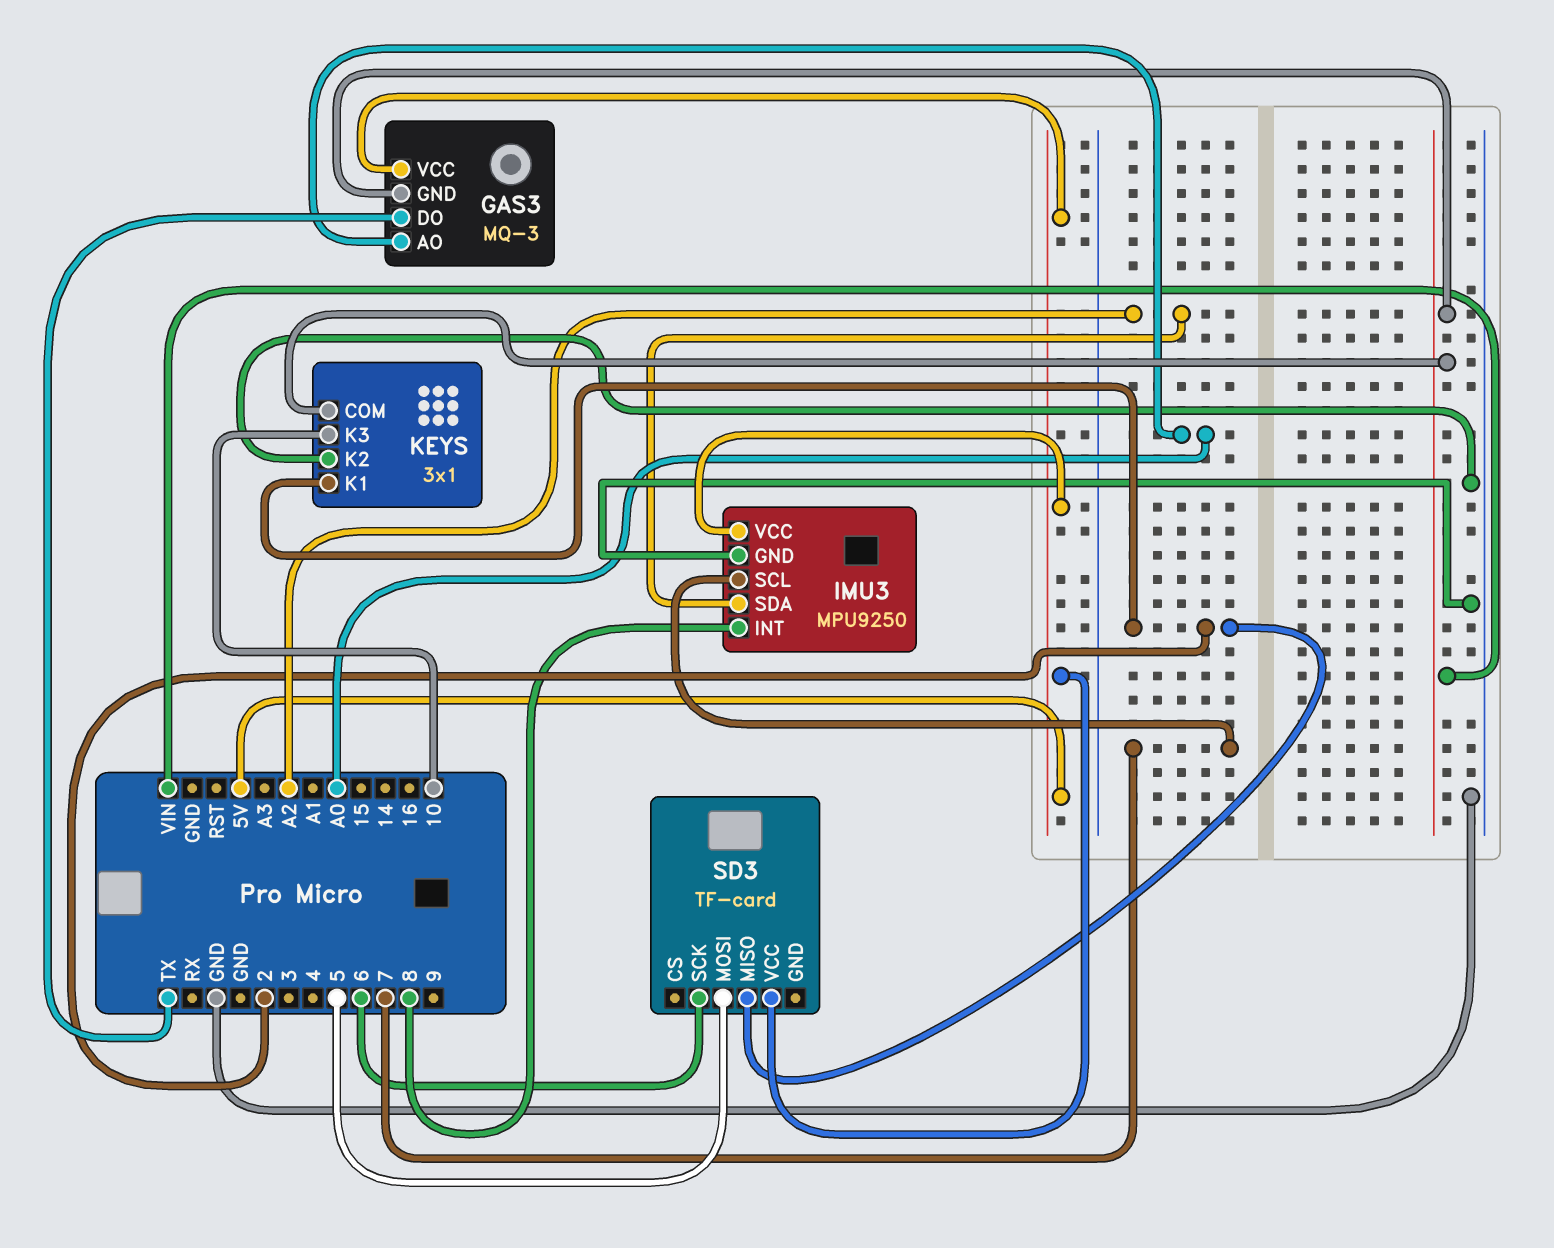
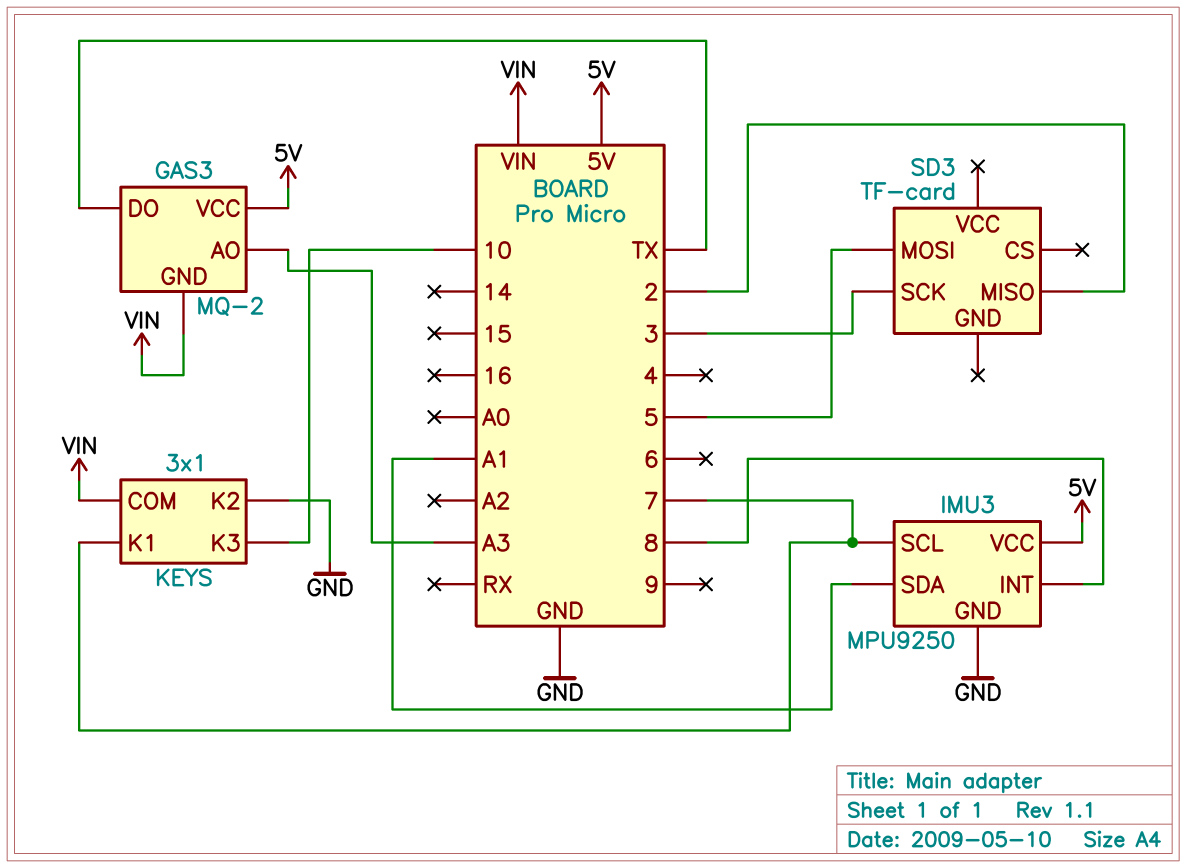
GAS3: MQ-3 -> MQ-2
GAS3 pin AO: A0 -> A3
IMU3 pin SDA: A2 -> A1
KEYS pin K1: 2 -> 7
SD3 pin SCK: 6 -> 3
SD3 pin VCC: 5V -> none

